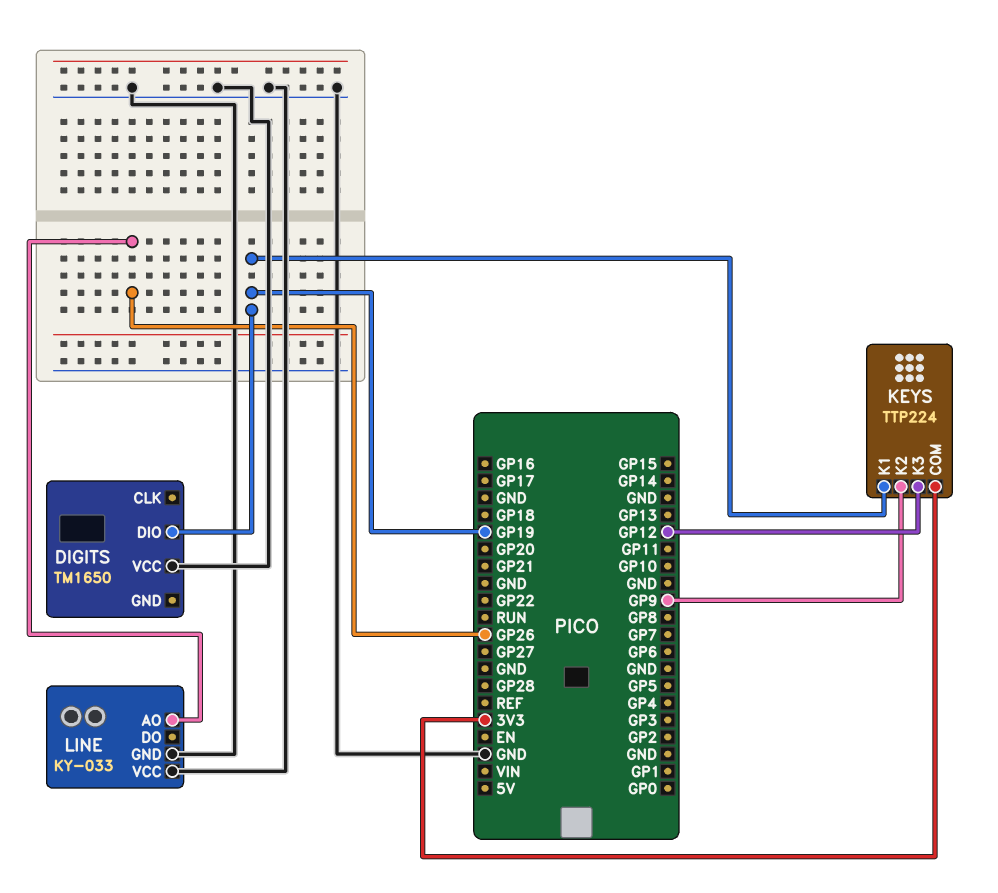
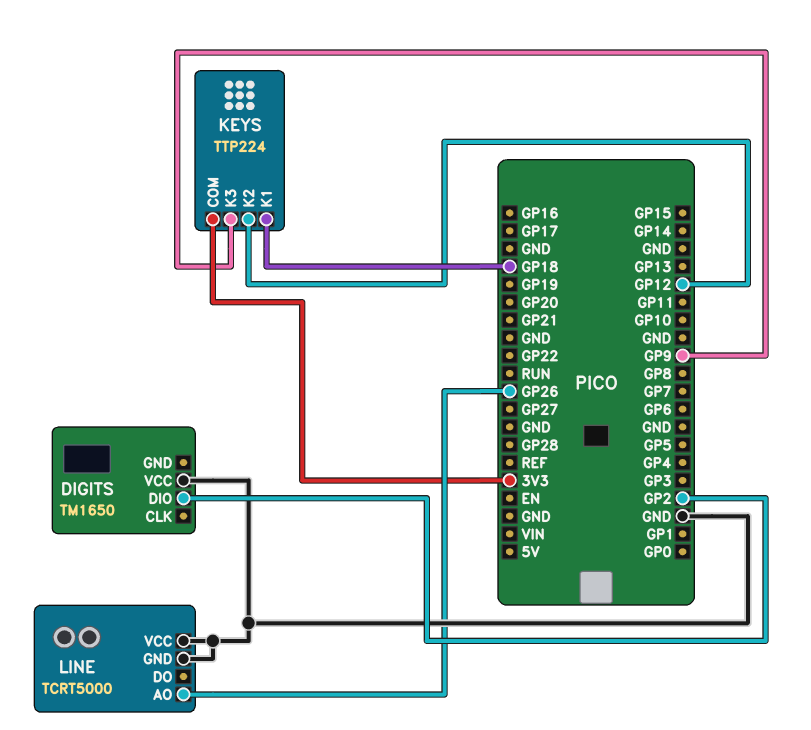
DIGITS pin DIO: GP19 -> GP2
KEYS pin K1: GP19 -> GP18
KEYS pin K2: GP9 -> GP12
KEYS pin K3: GP12 -> GP9
LINE: KY-033 -> TCRT5000

